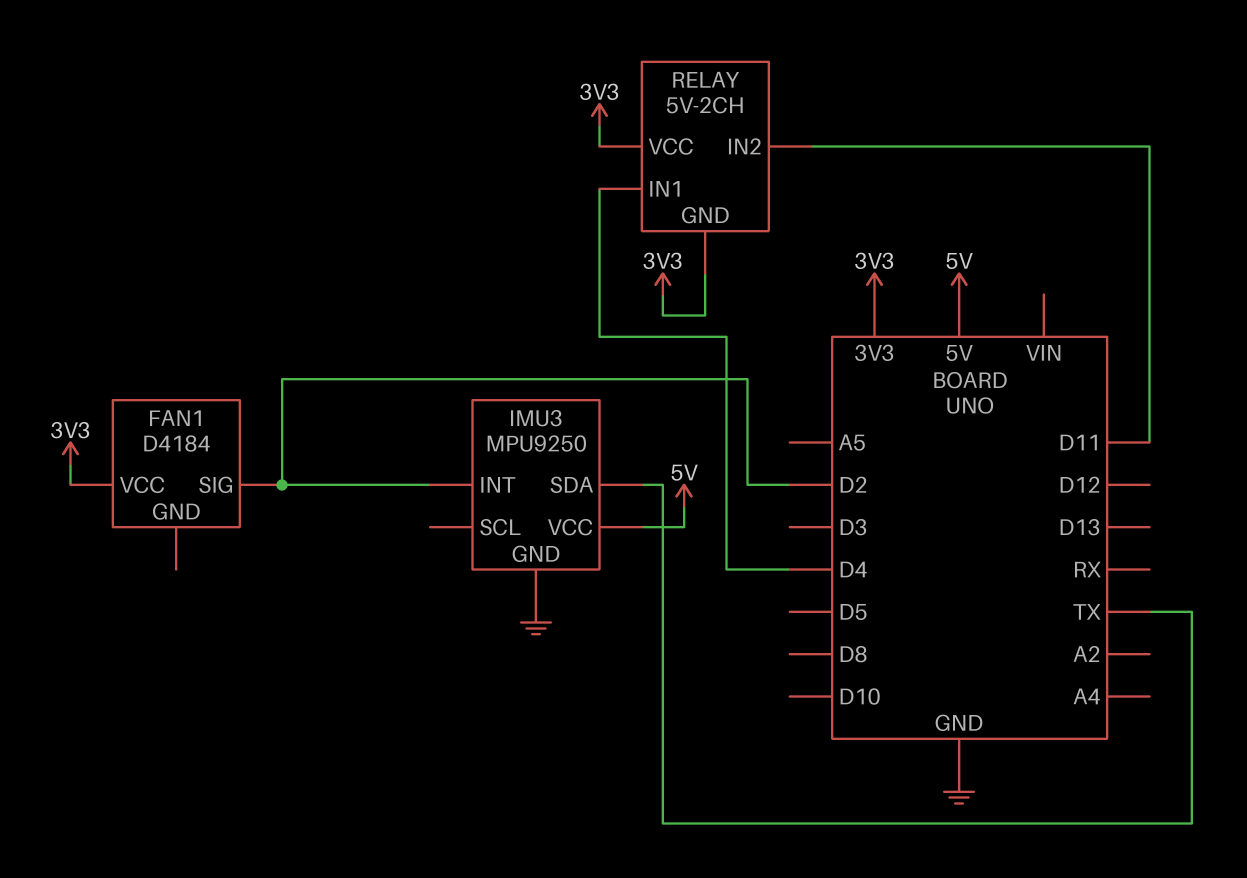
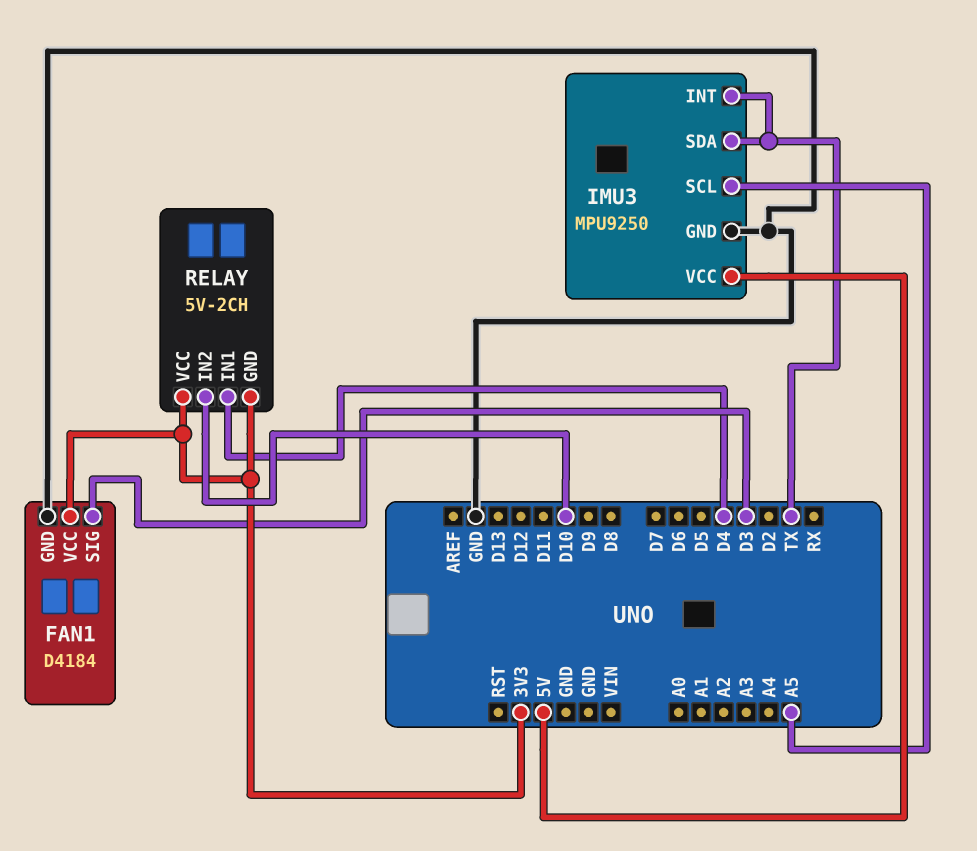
FAN1 pin GND: none -> GND
FAN1 pin SIG: D2 -> D3
IMU3 pin INT: D2 -> TX
IMU3 pin SCL: none -> A5
RELAY pin IN2: D11 -> D10

